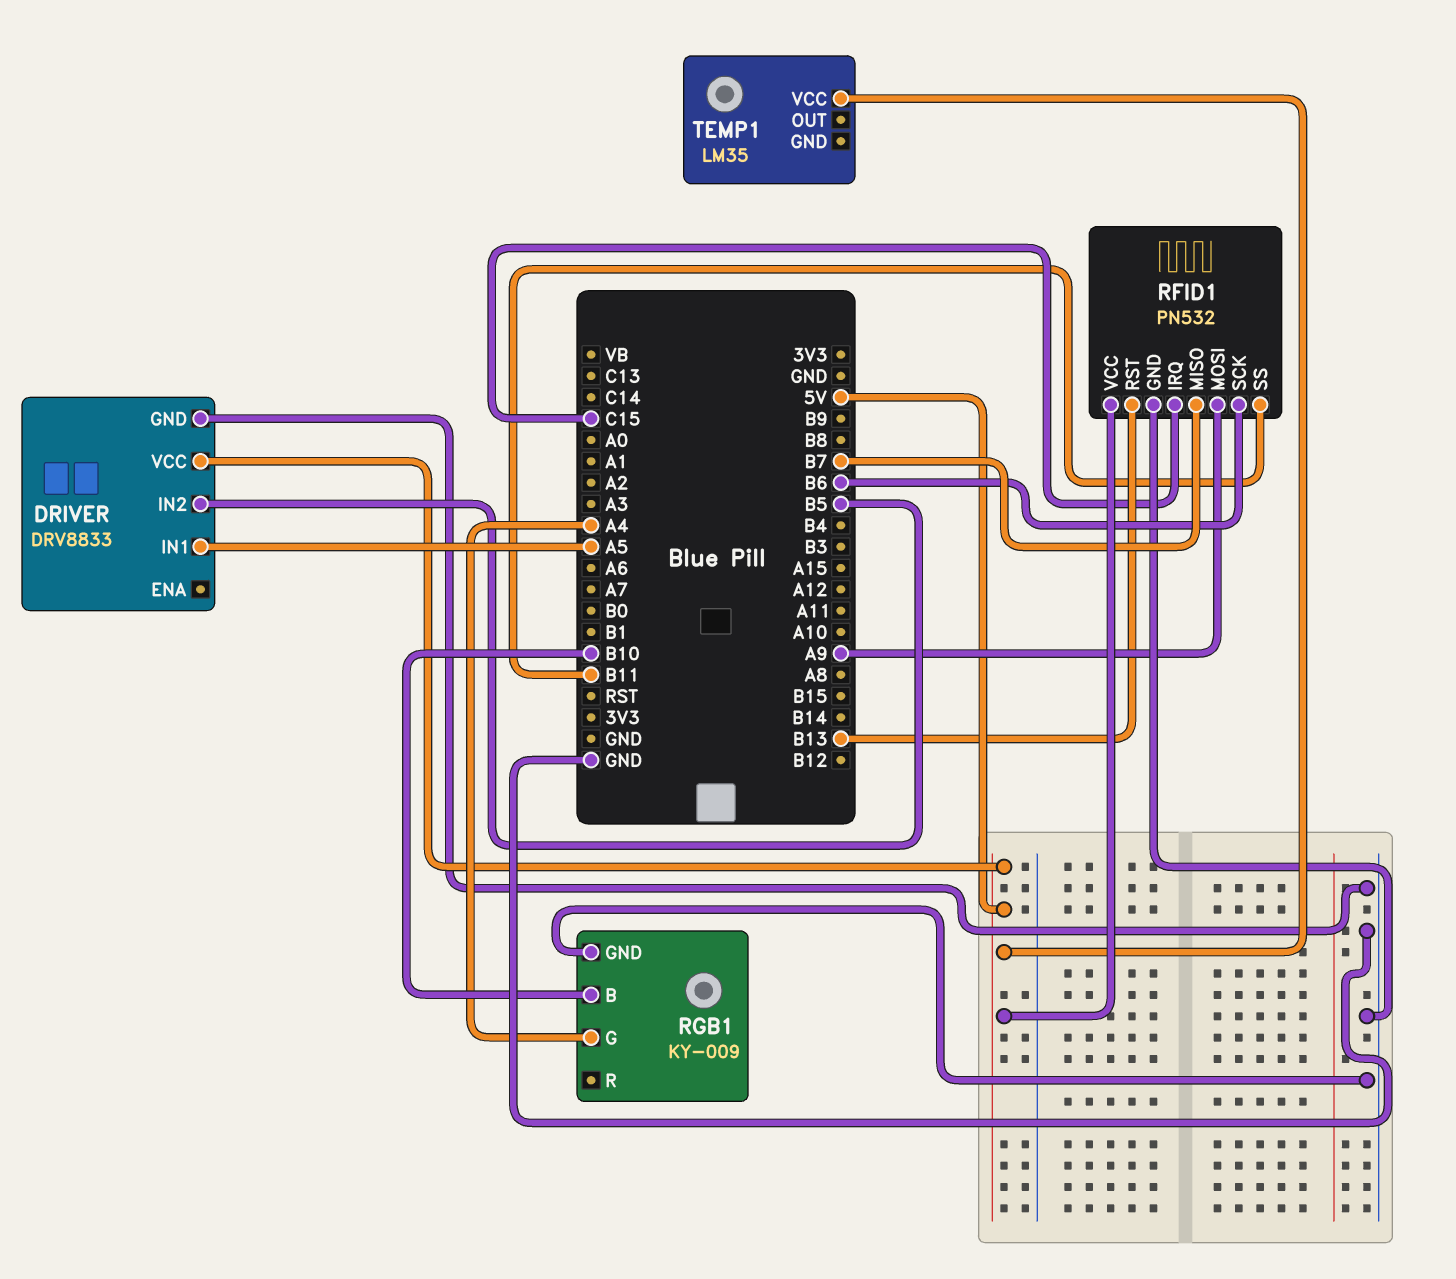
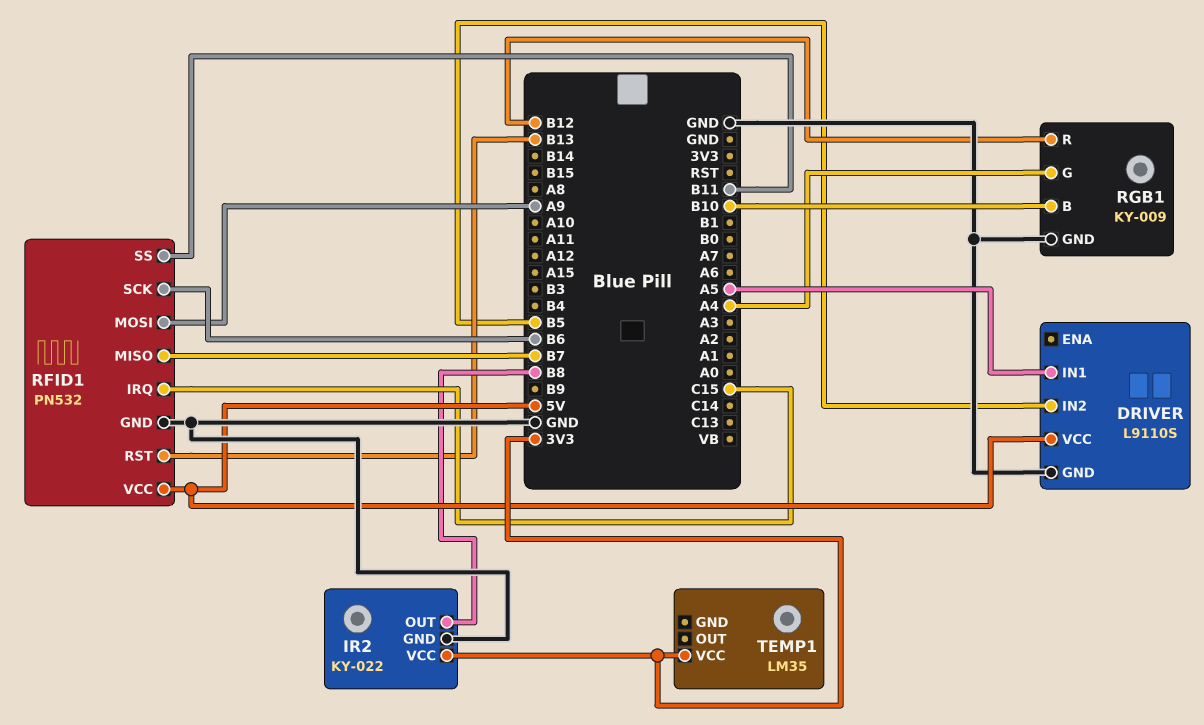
DRIVER: DRV8833 -> L9110S
IR2: none -> KY-022
IR2 pin GND: none -> GND
IR2 pin OUT: none -> B8
IR2 pin VCC: none -> 3V3
RGB1 pin R: none -> B12
TEMP1 pin VCC: 5V -> 3V3

